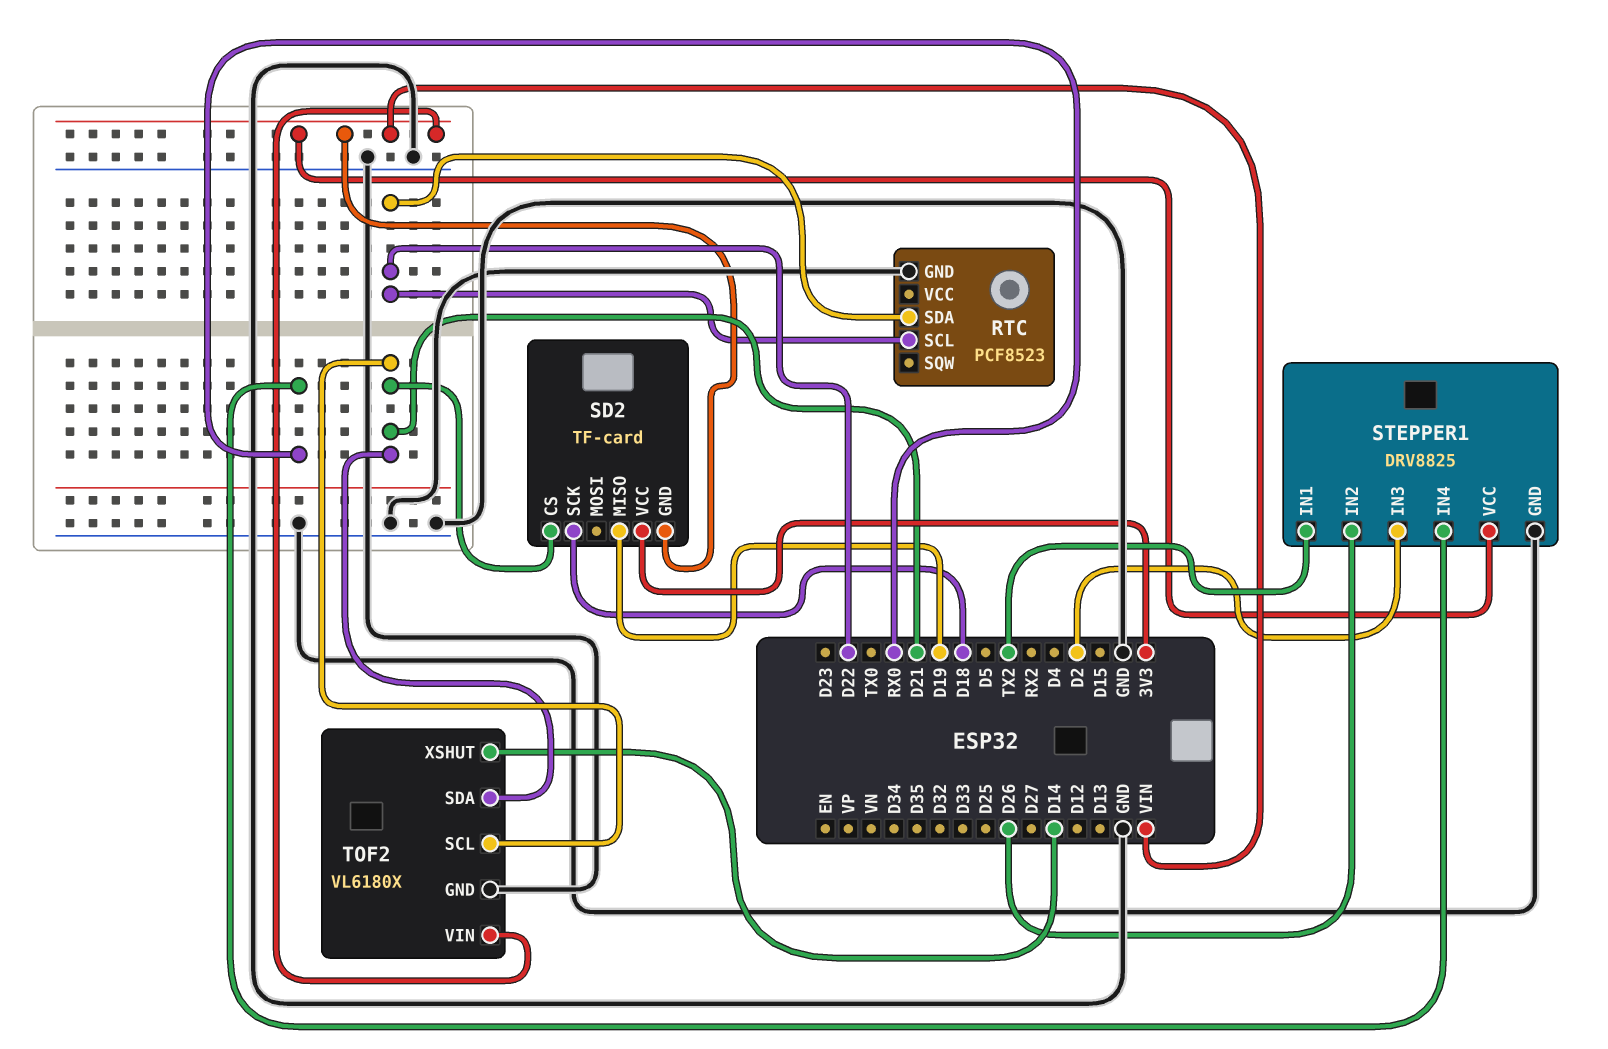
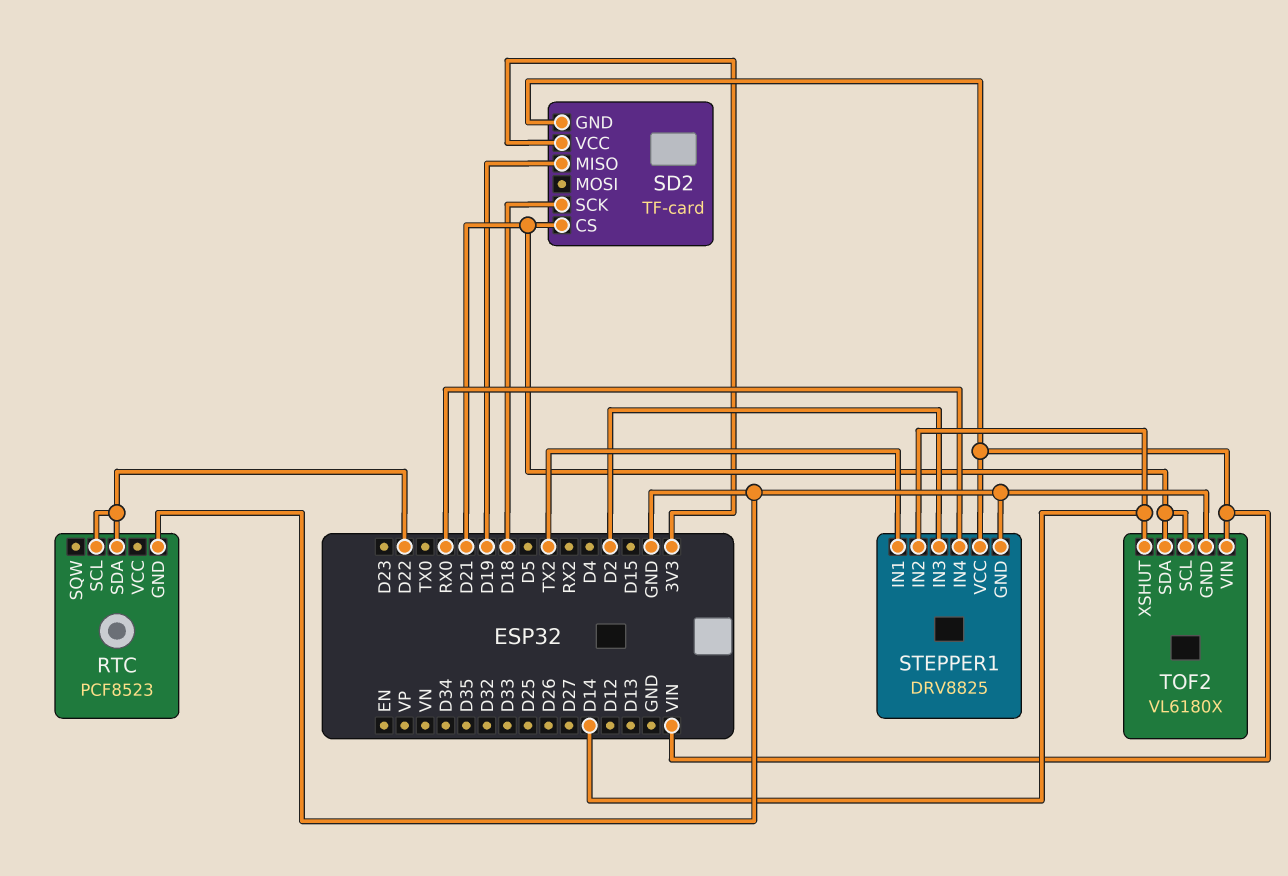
STEPPER1 pin IN2: D26 -> D14

